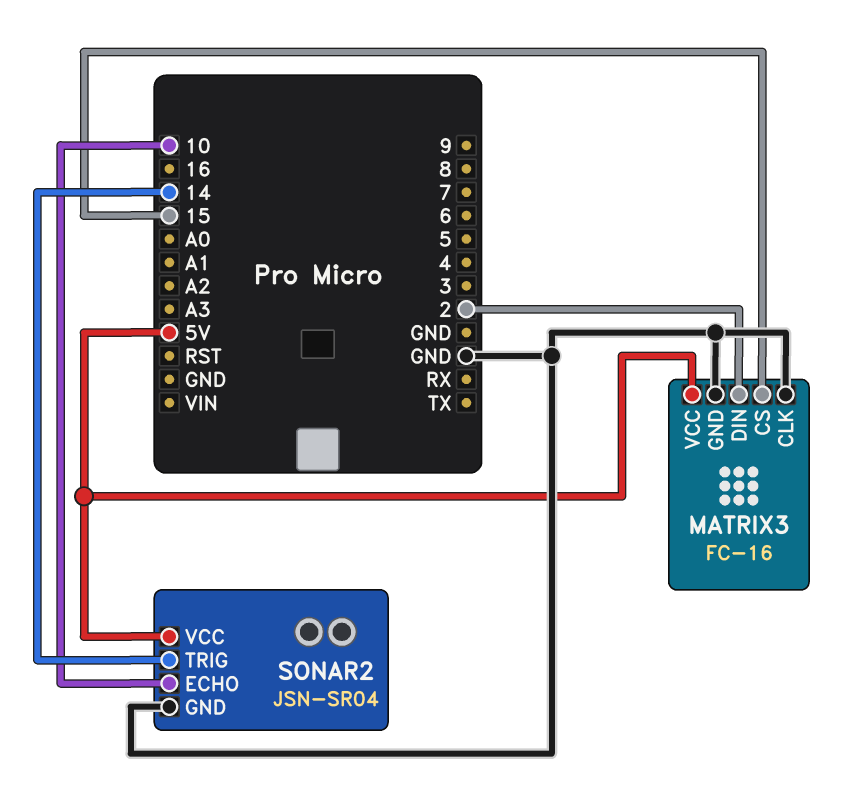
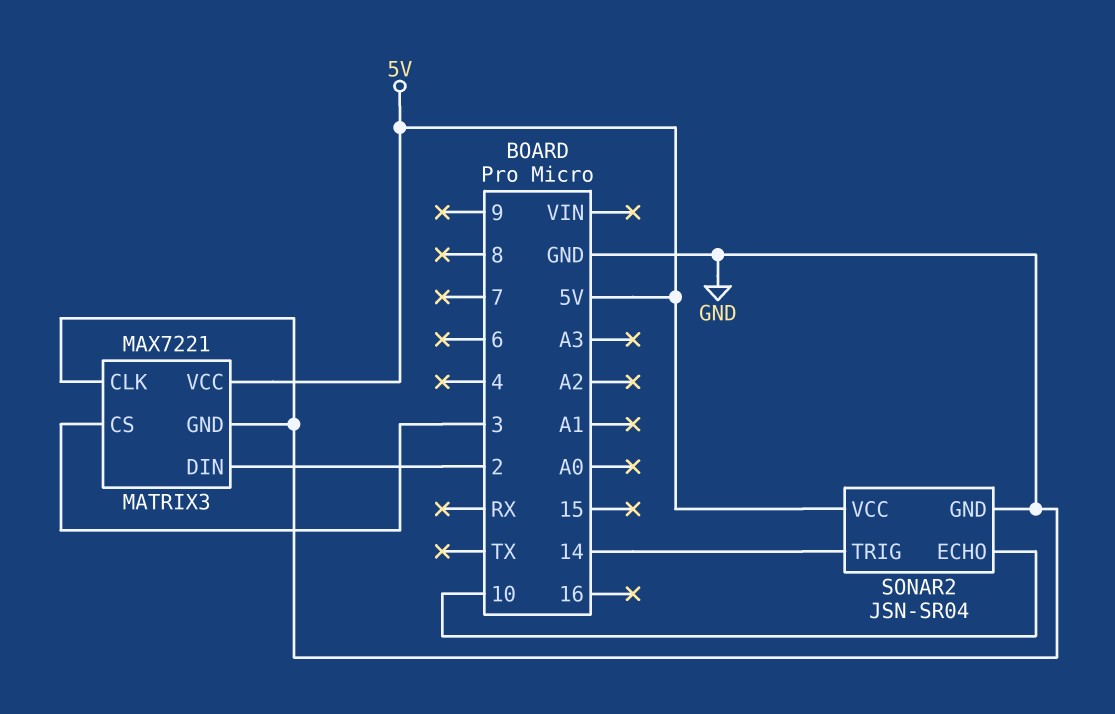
MATRIX3: FC-16 -> MAX7221
MATRIX3 pin CS: 15 -> 3

